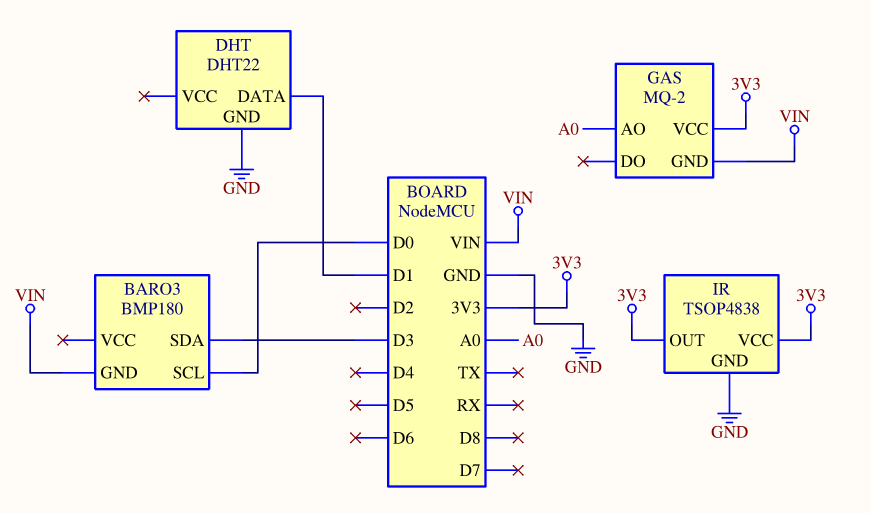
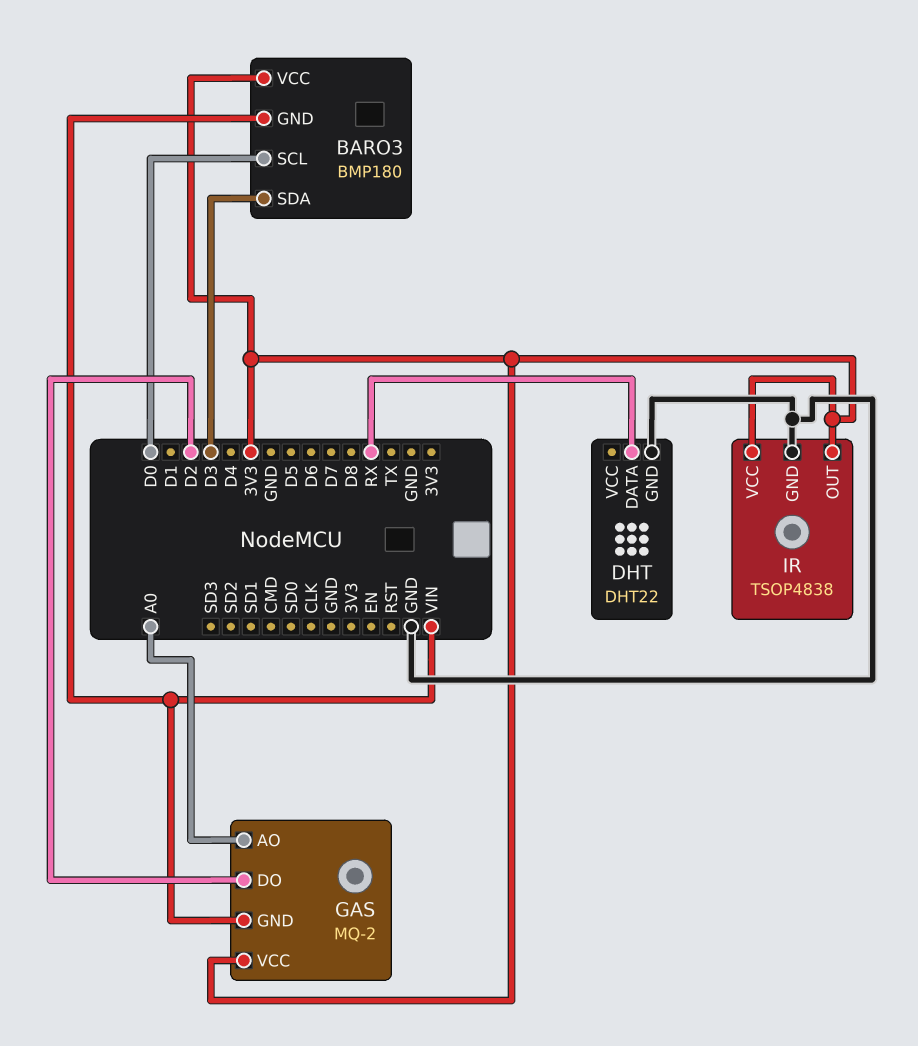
BARO3 pin VCC: none -> 3V3
DHT pin DATA: D1 -> RX
GAS pin DO: none -> D2

